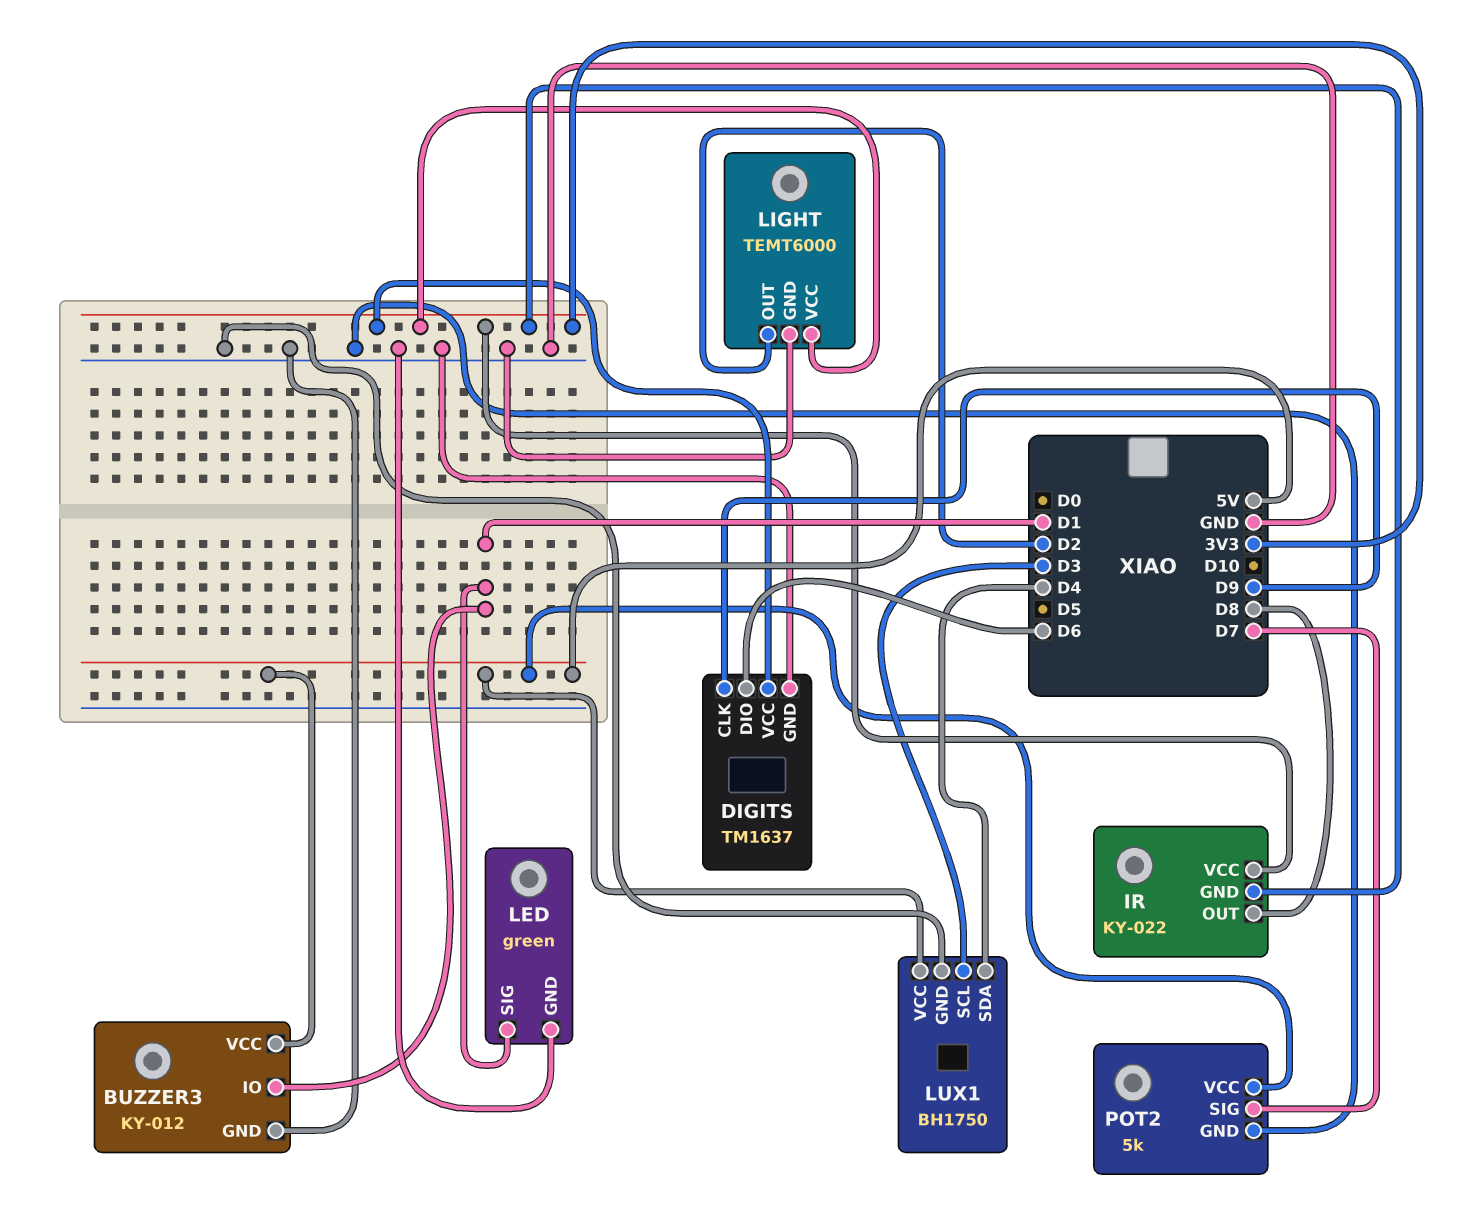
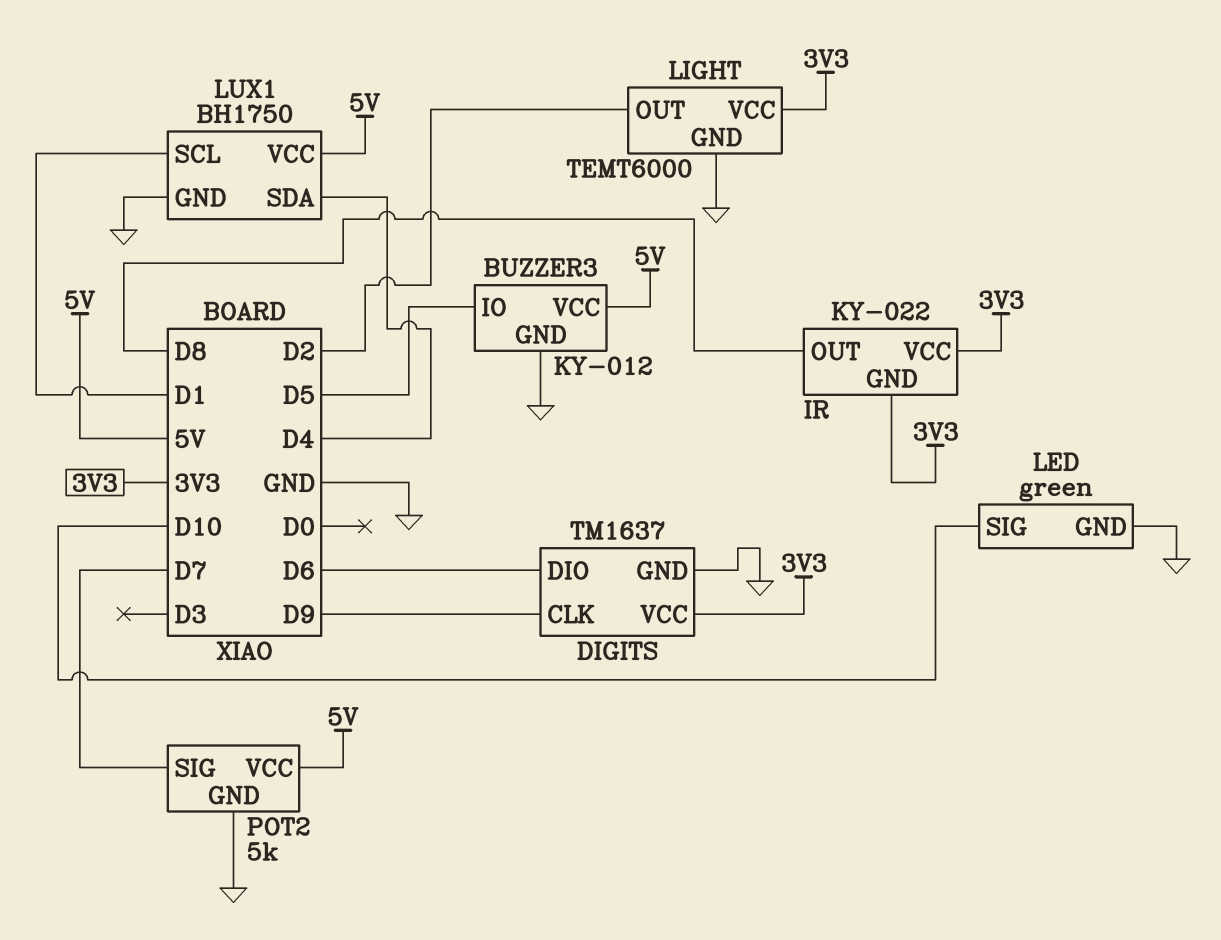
BUZZER3 pin IO: D1 -> D5
LED pin SIG: D1 -> D10
LUX1 pin SCL: D3 -> D1

